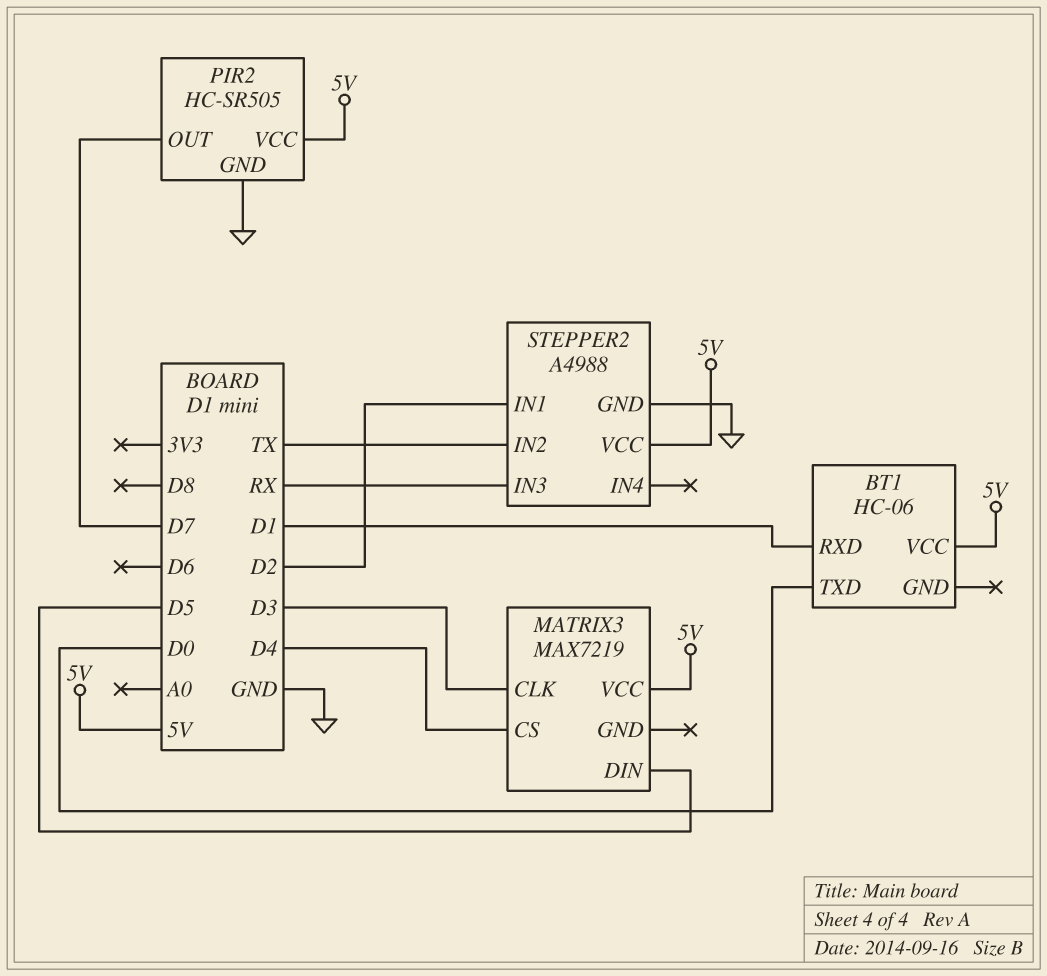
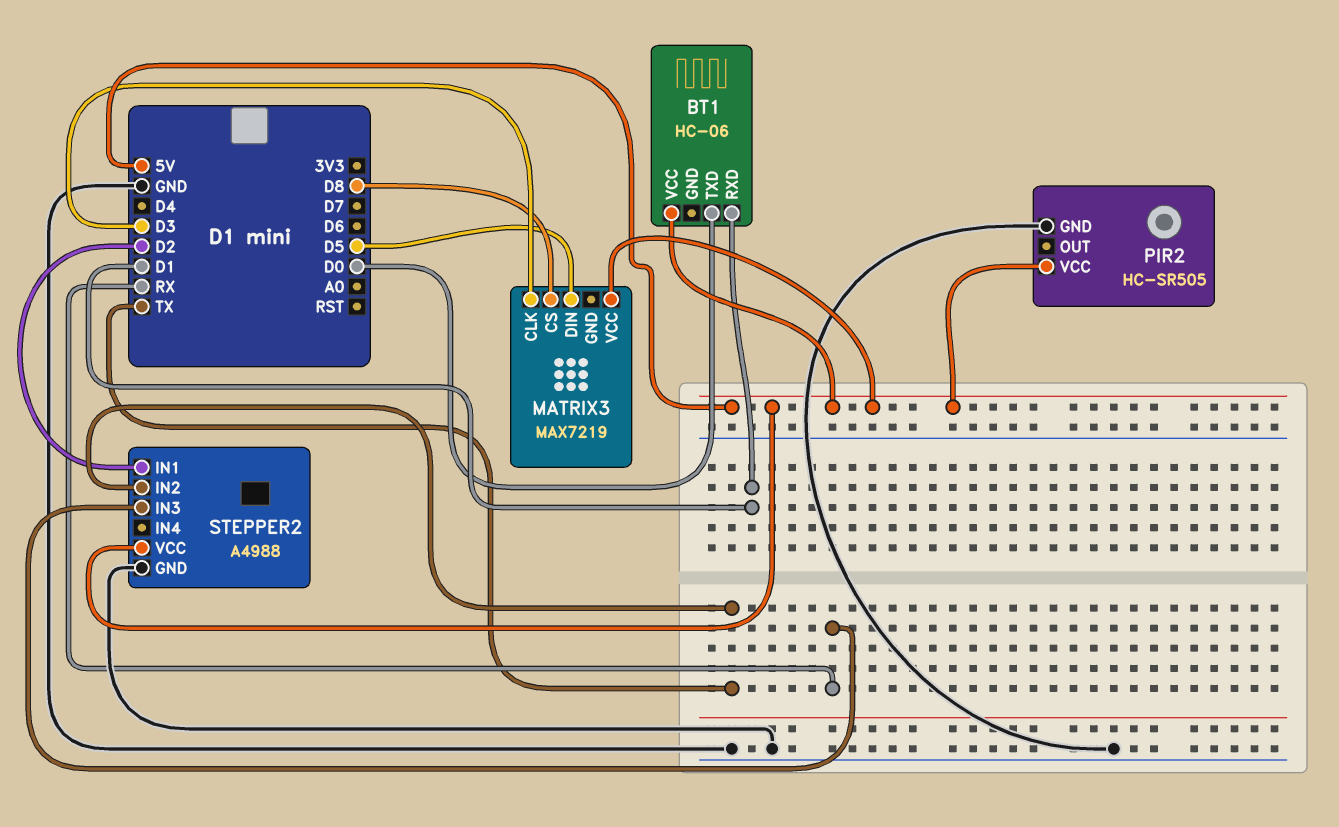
MATRIX3 pin CS: D4 -> D8
PIR2 pin OUT: D7 -> none

